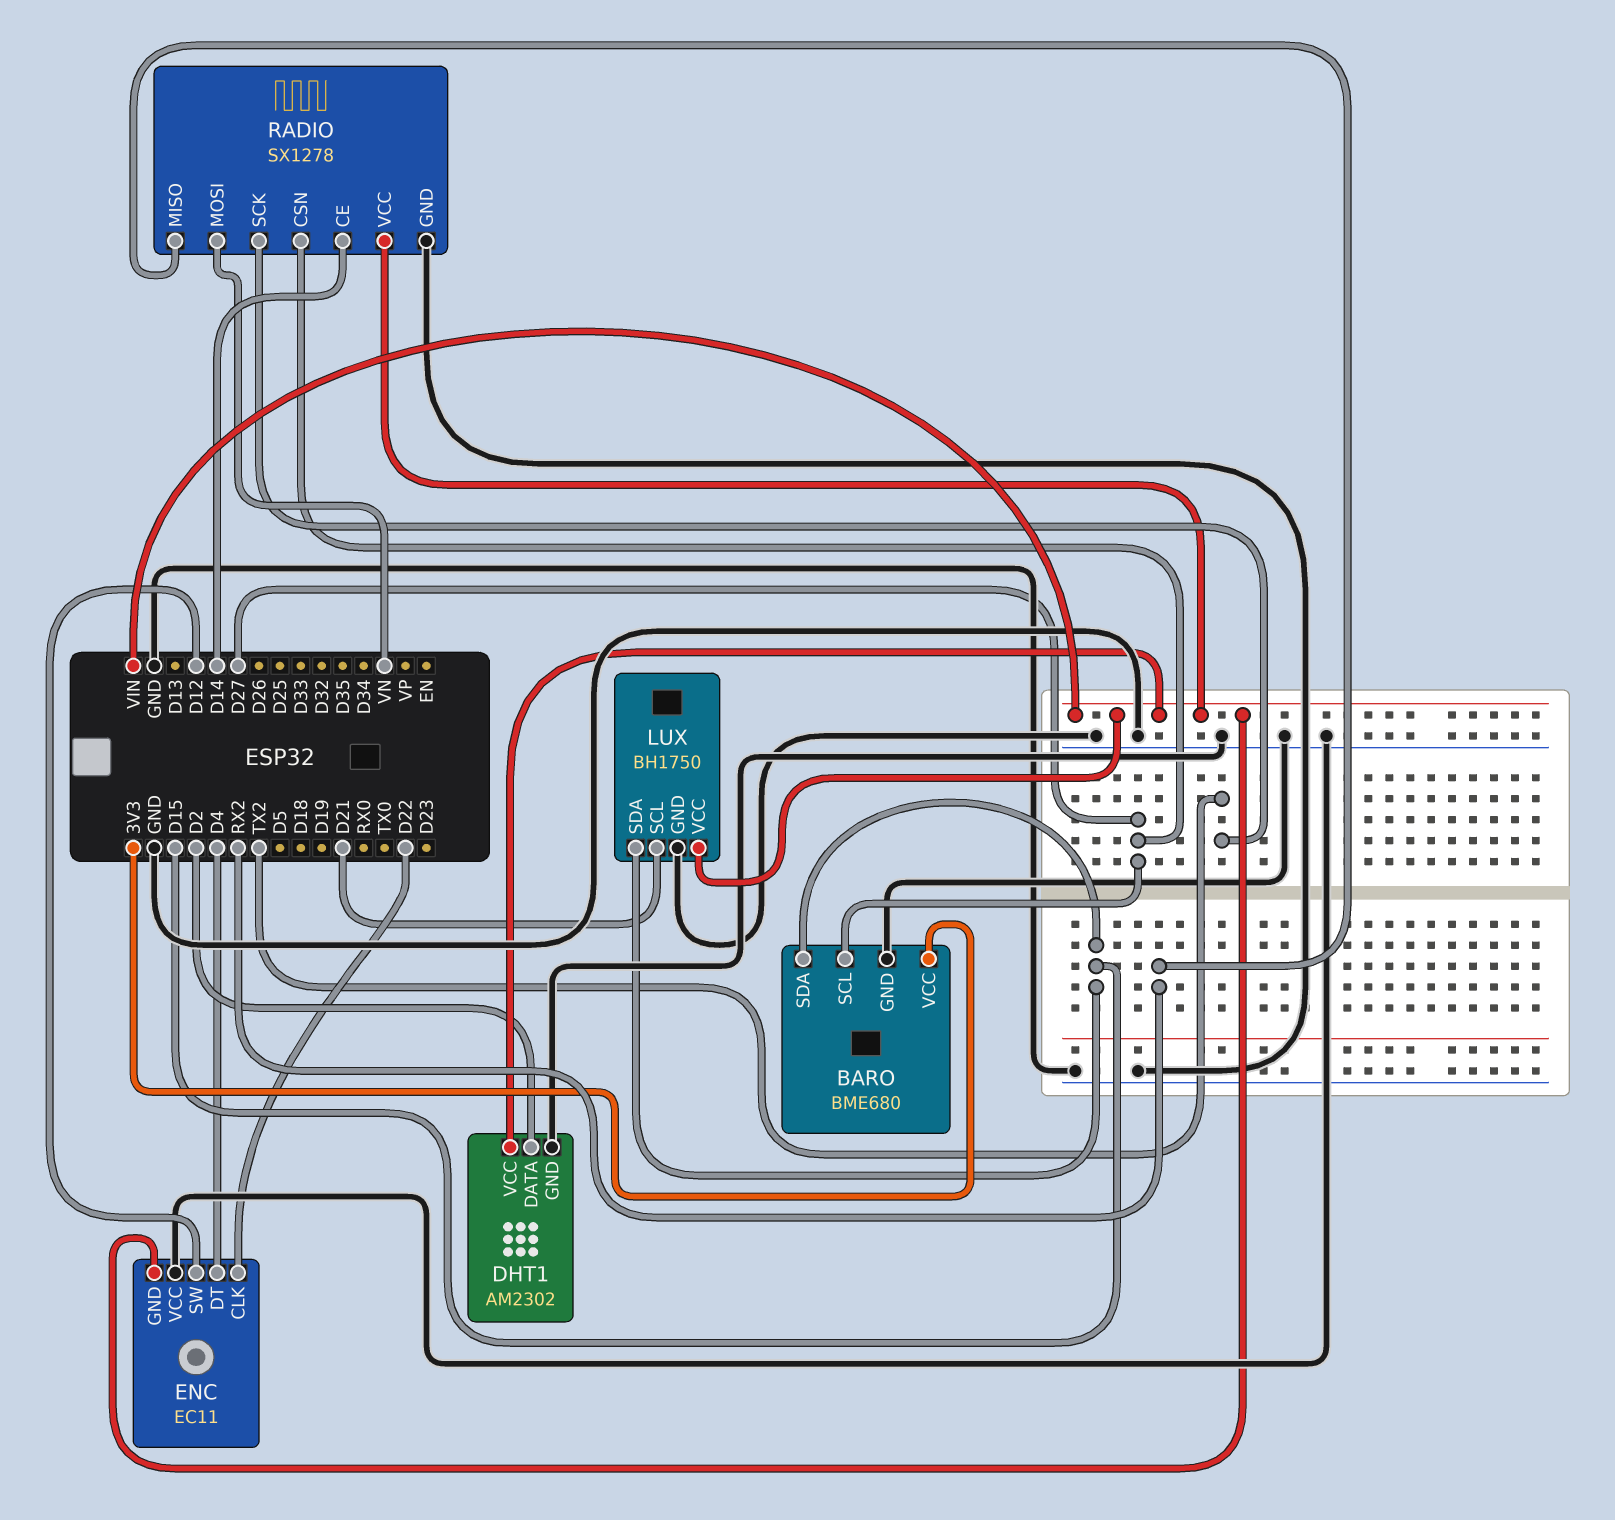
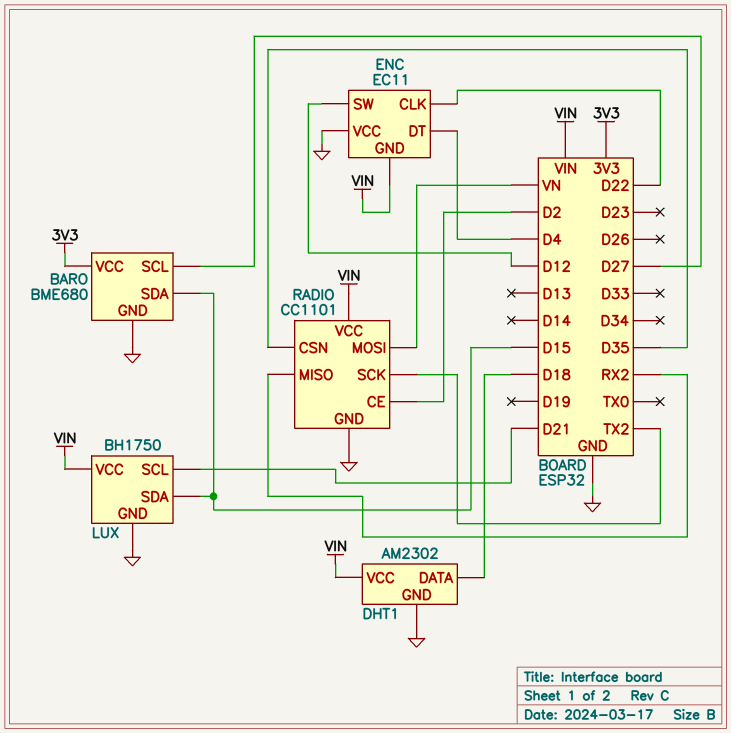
DHT1 pin DATA: D2 -> D18
RADIO: SX1278 -> CC1101
RADIO pin CE: D14 -> D2
RADIO pin CSN: D27 -> D35

